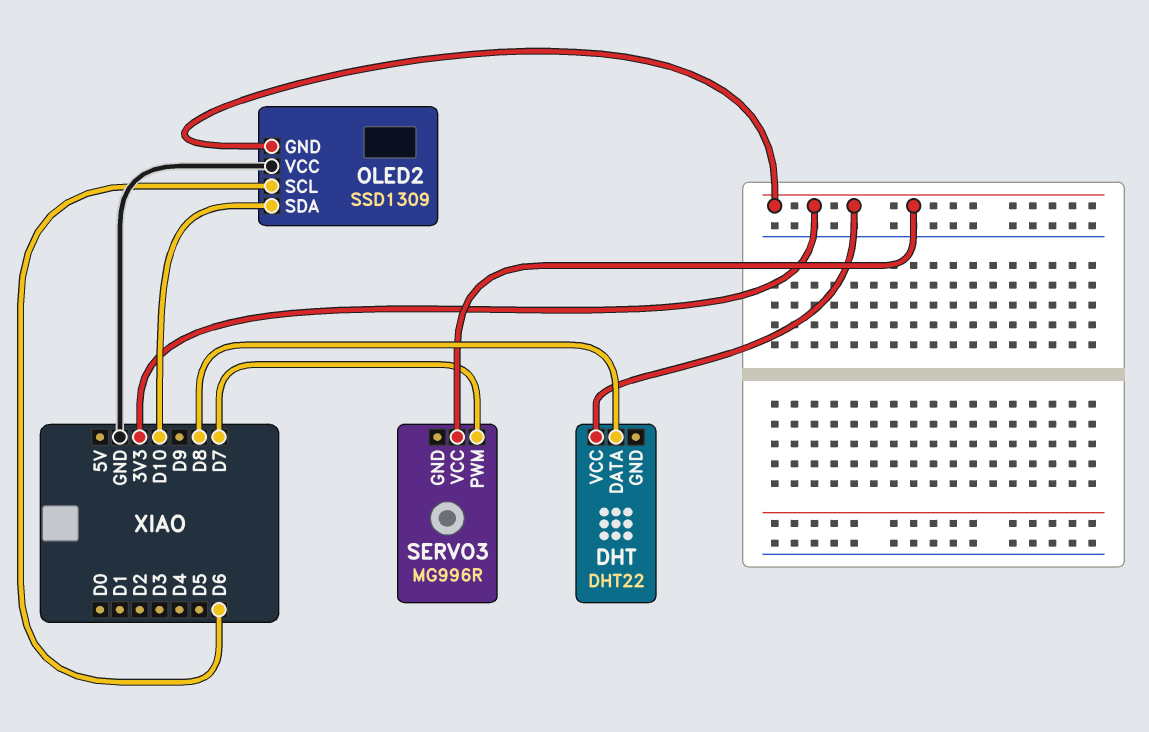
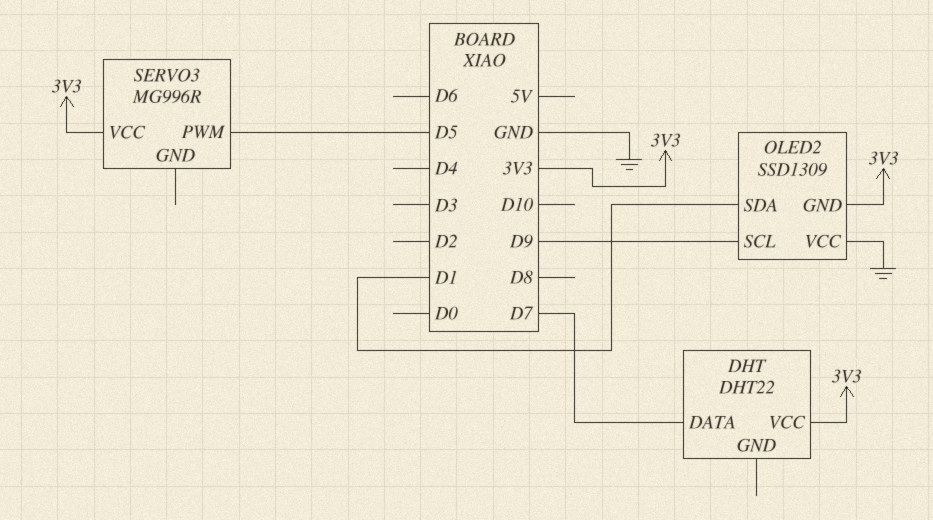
DHT pin DATA: D8 -> D7
OLED2 pin SCL: D6 -> D9
OLED2 pin SDA: D10 -> D1
SERVO3 pin PWM: D7 -> D5

